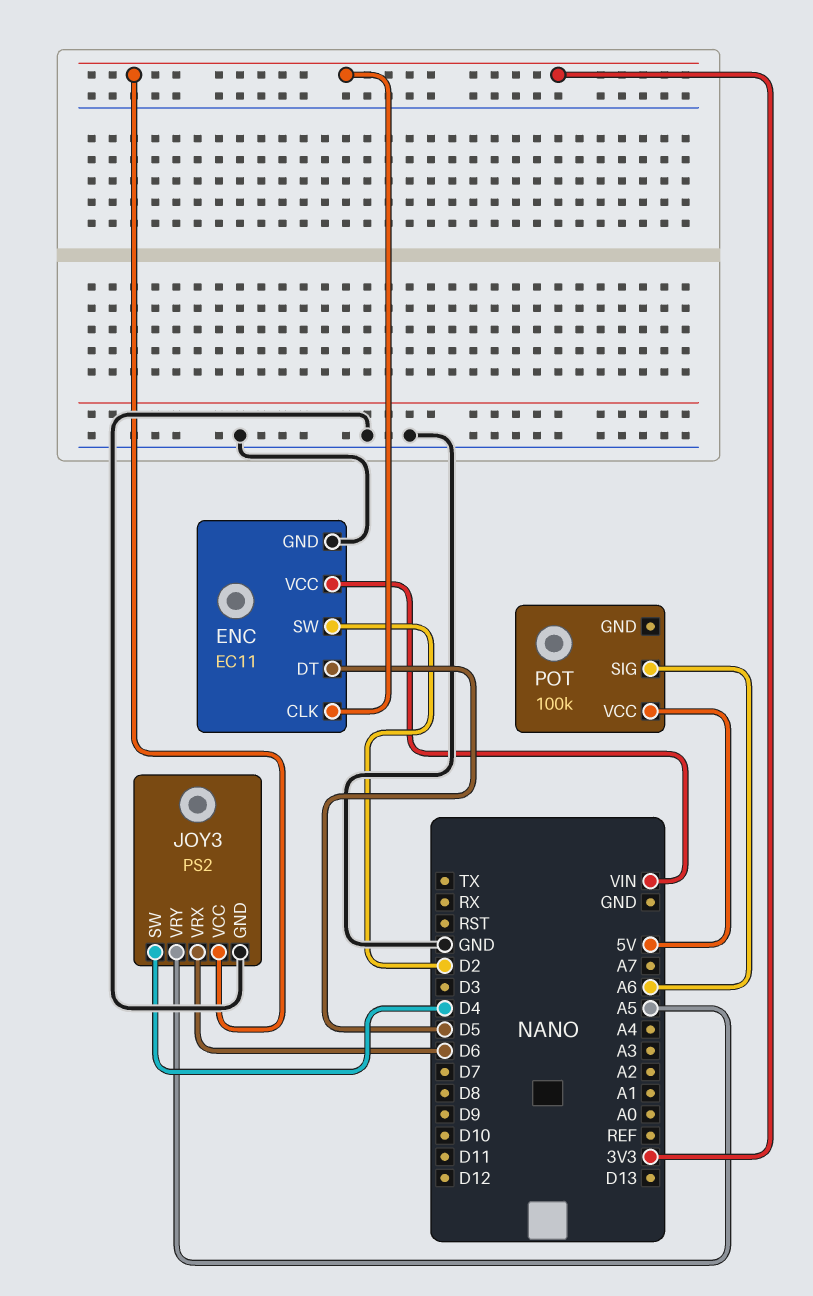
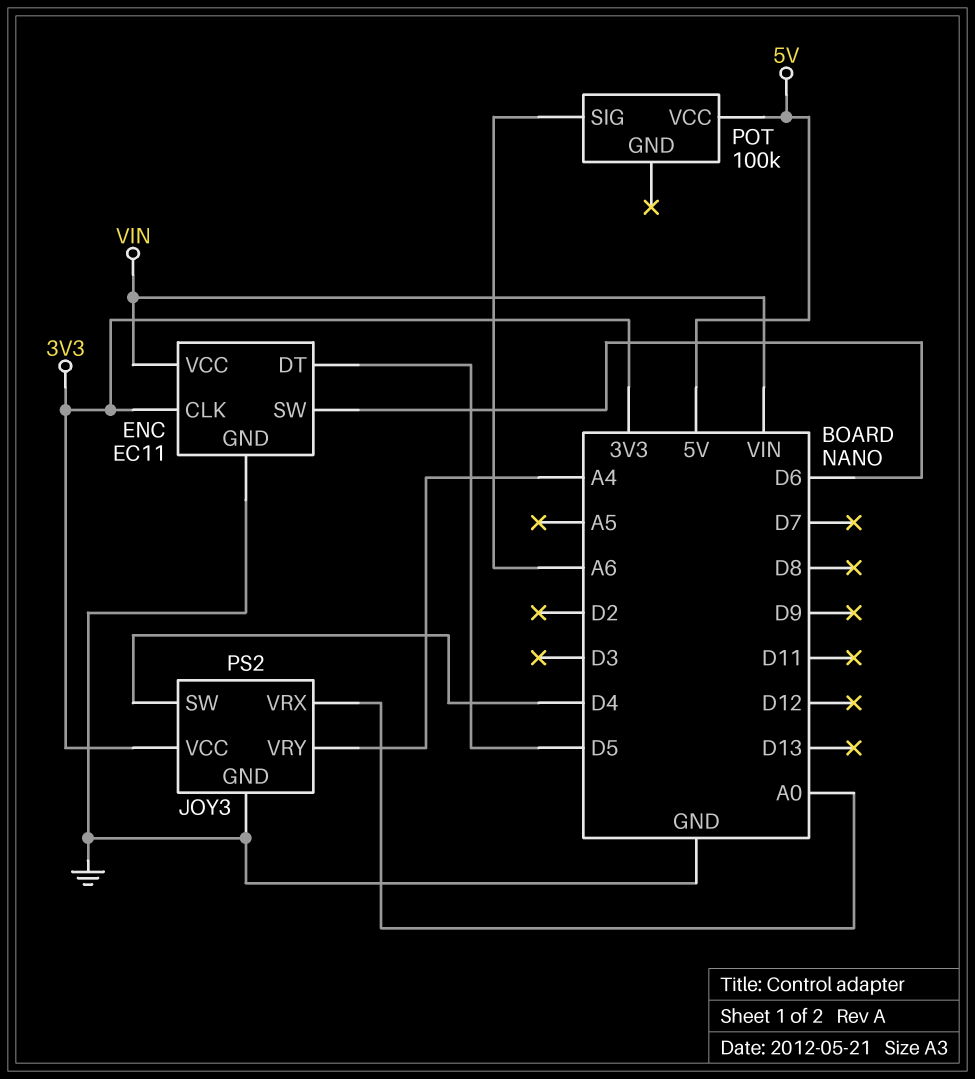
ENC pin SW: D2 -> D6
JOY3 pin VRX: D6 -> A0
JOY3 pin VRY: A5 -> A4

